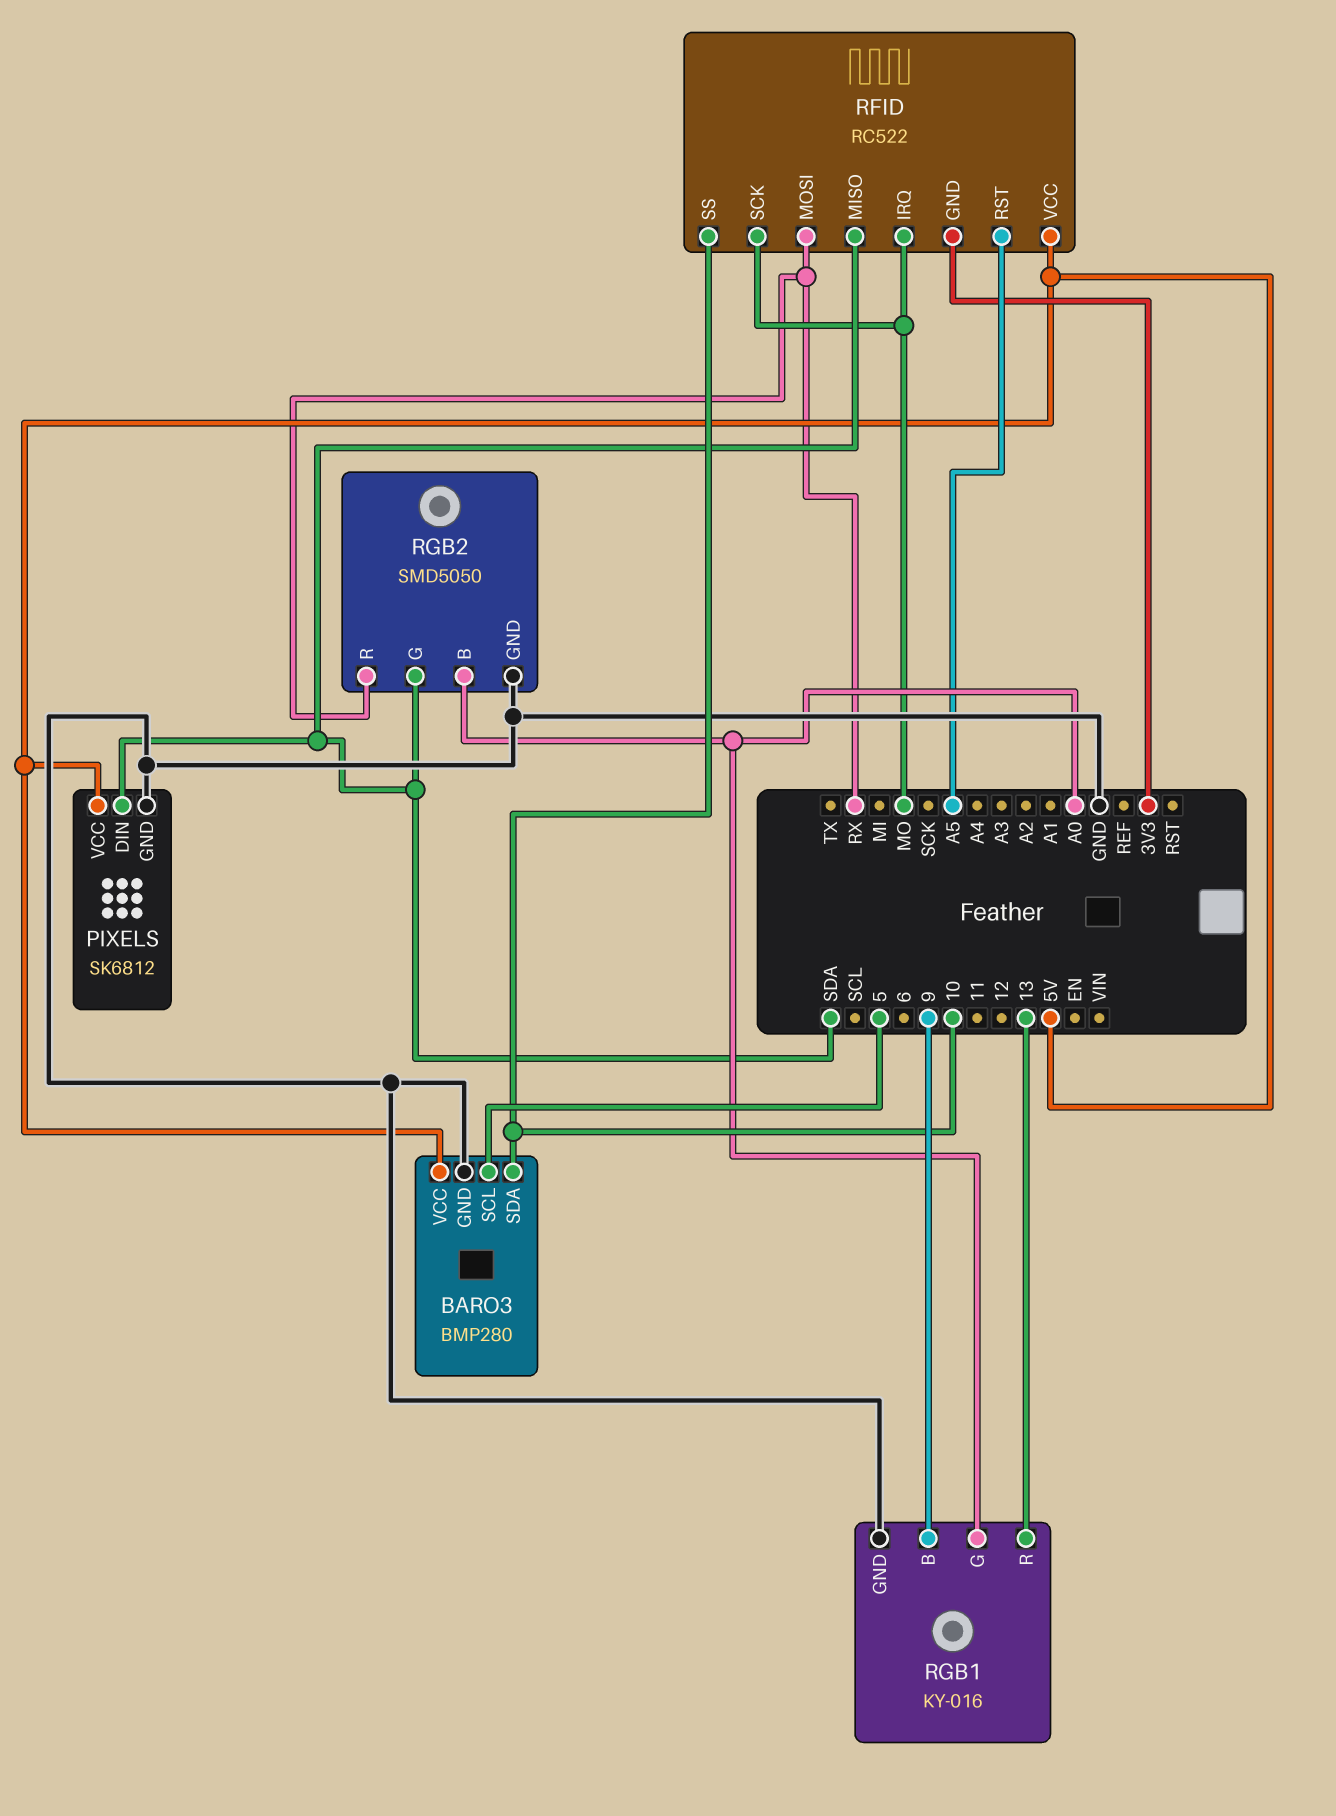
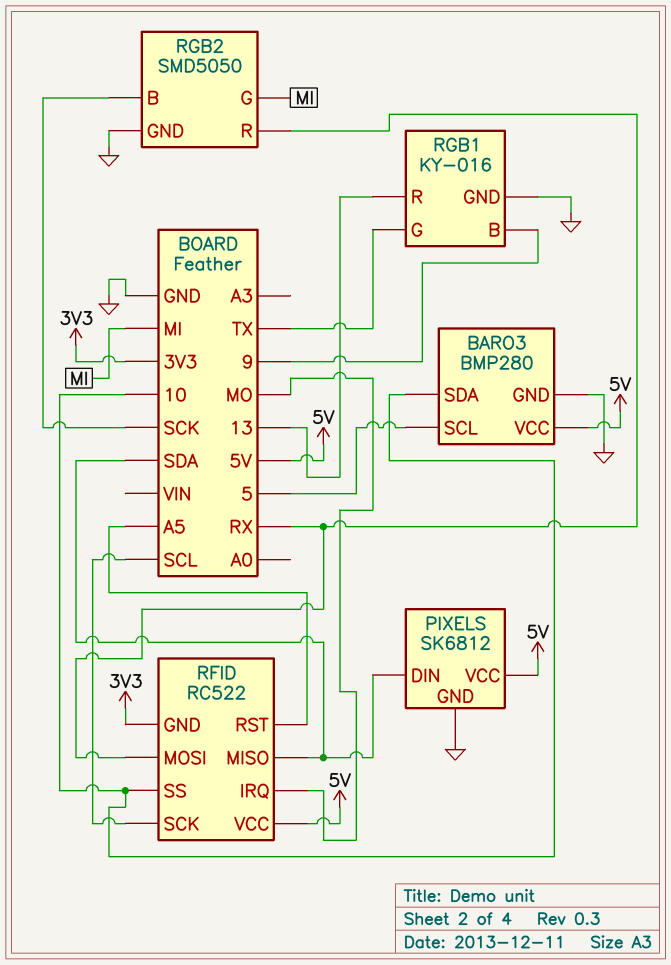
RFID pin SCK: MO -> SCL
RGB1 pin G: A0 -> TX
RGB2 pin B: A0 -> SCK
RGB2 pin G: SDA -> MI

